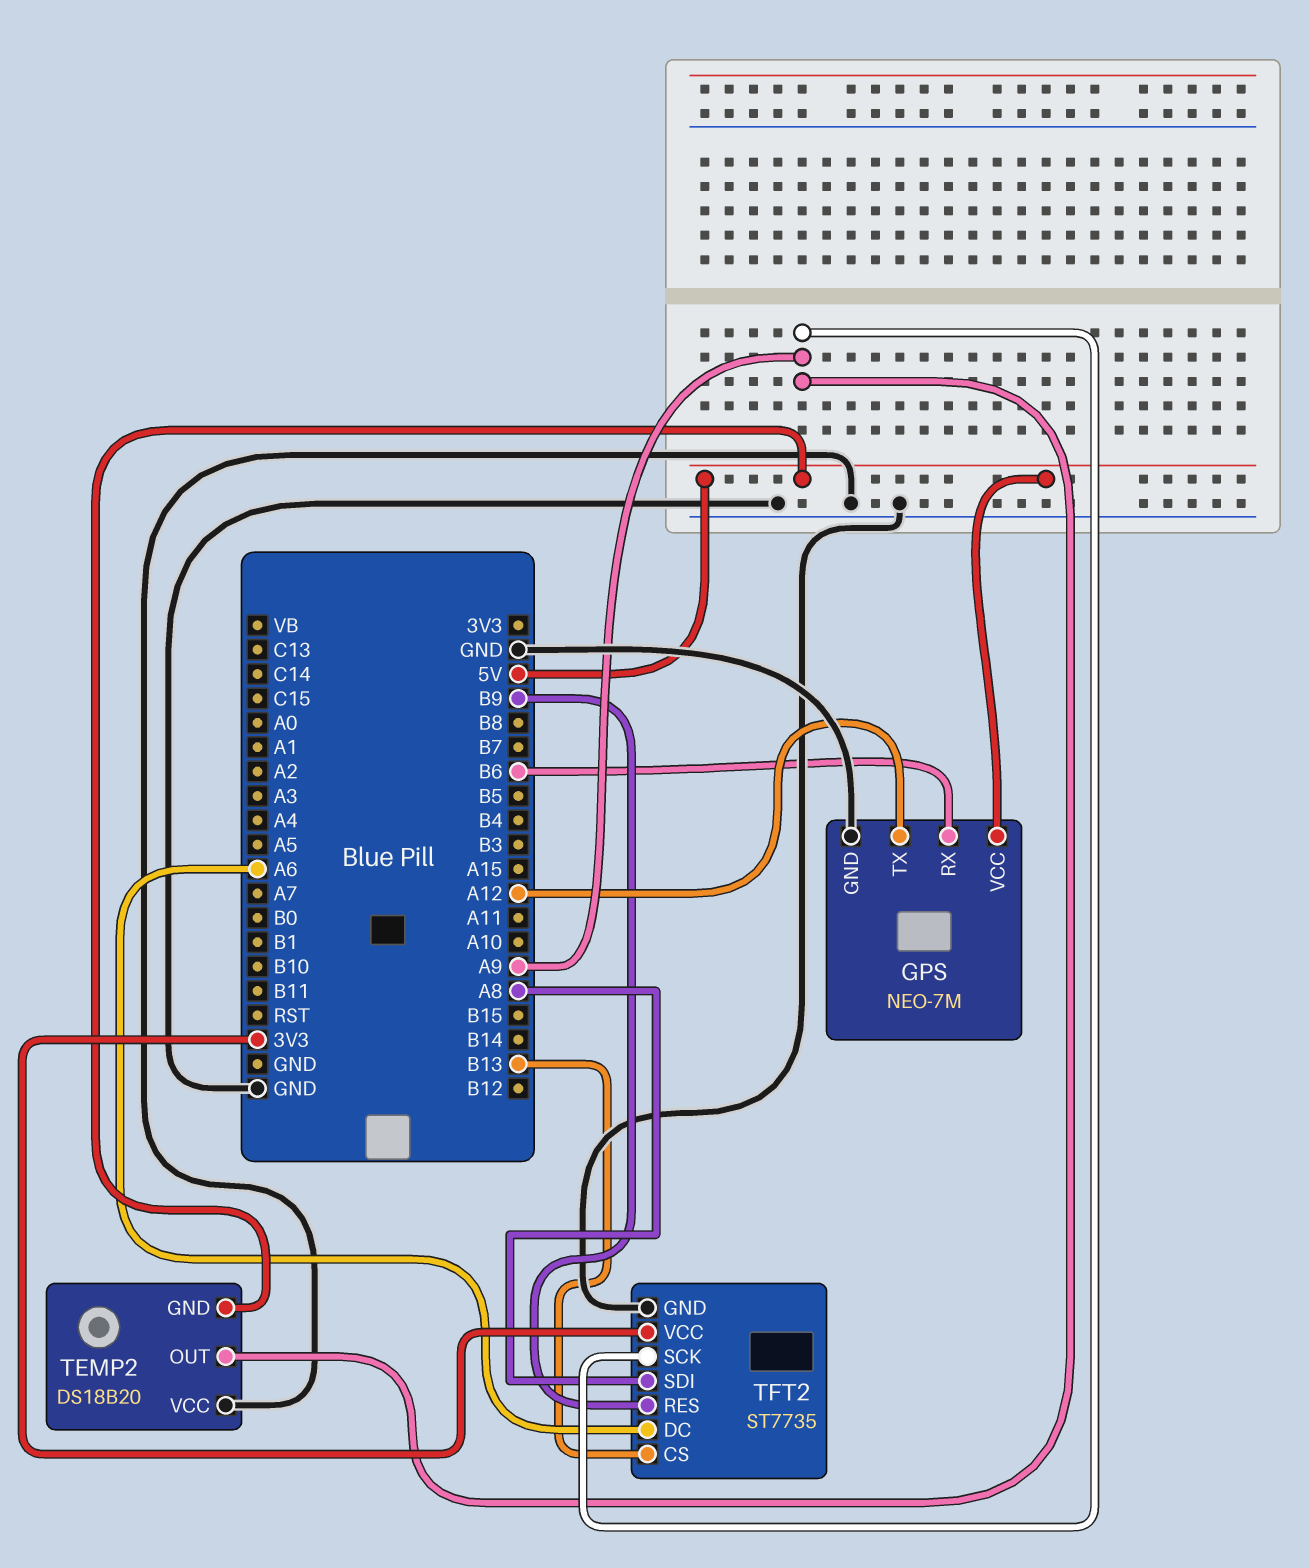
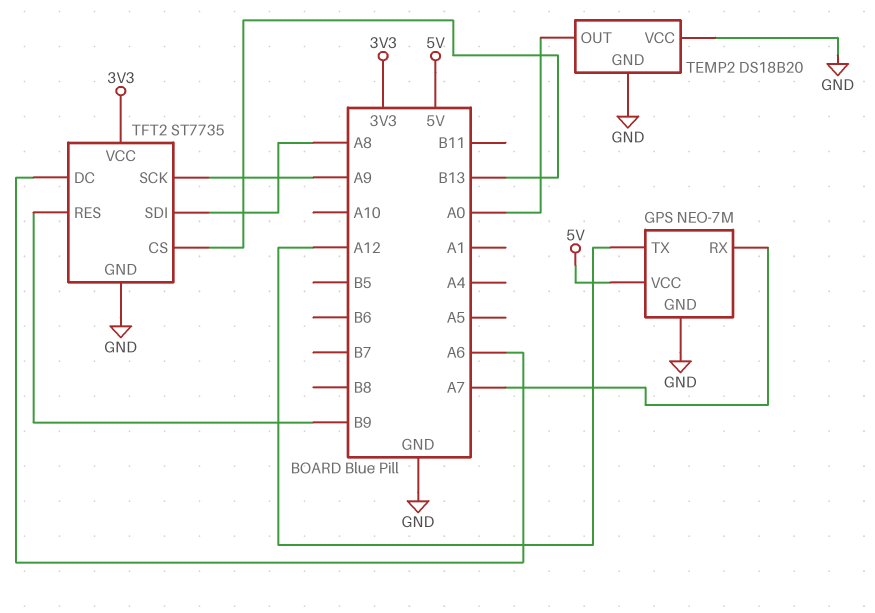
GPS pin RX: B6 -> A7
TEMP2 pin GND: 5V -> GND
TEMP2 pin OUT: A9 -> A0

